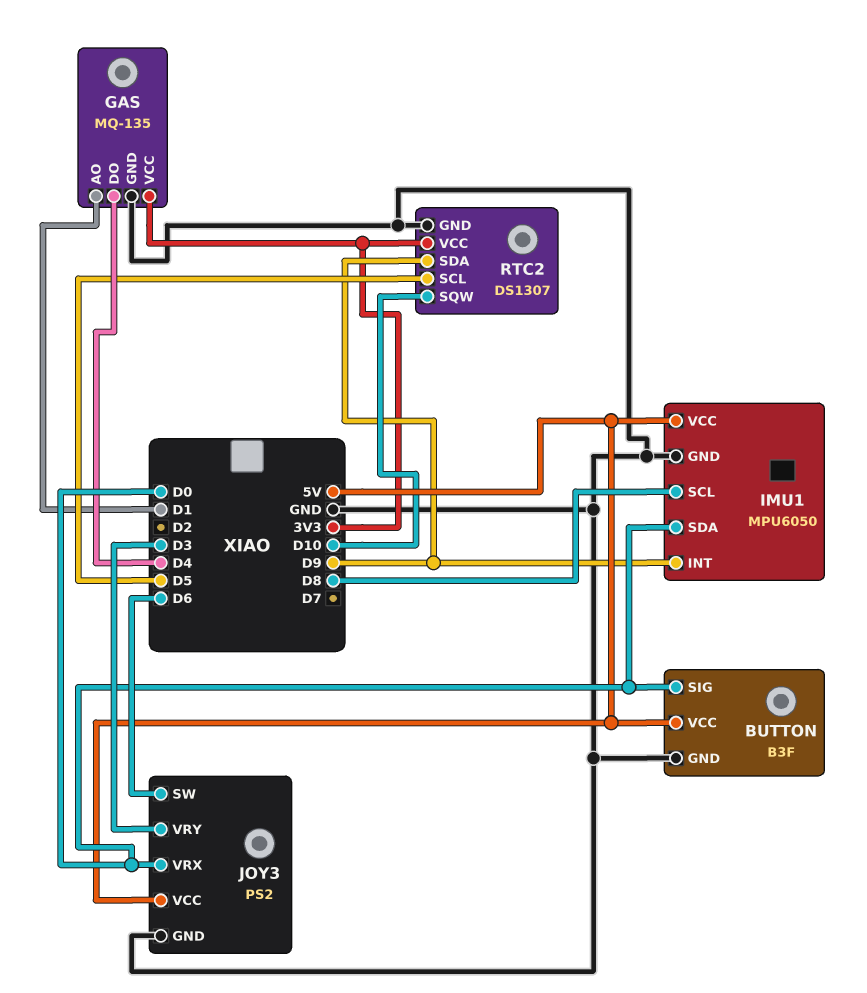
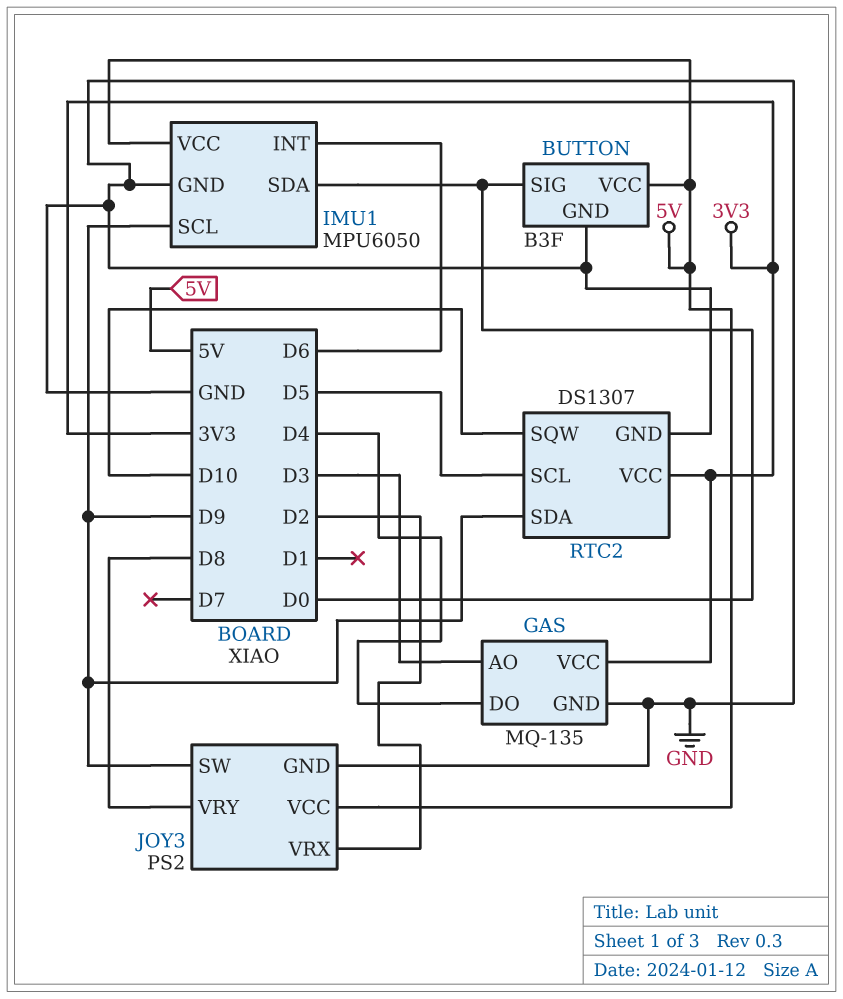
GAS pin AO: D1 -> D3
IMU1 pin INT: D9 -> D6
IMU1 pin SCL: D8 -> D9
JOY3 pin SW: D6 -> D9
JOY3 pin VRX: D0 -> D2
JOY3 pin VRY: D3 -> D8

